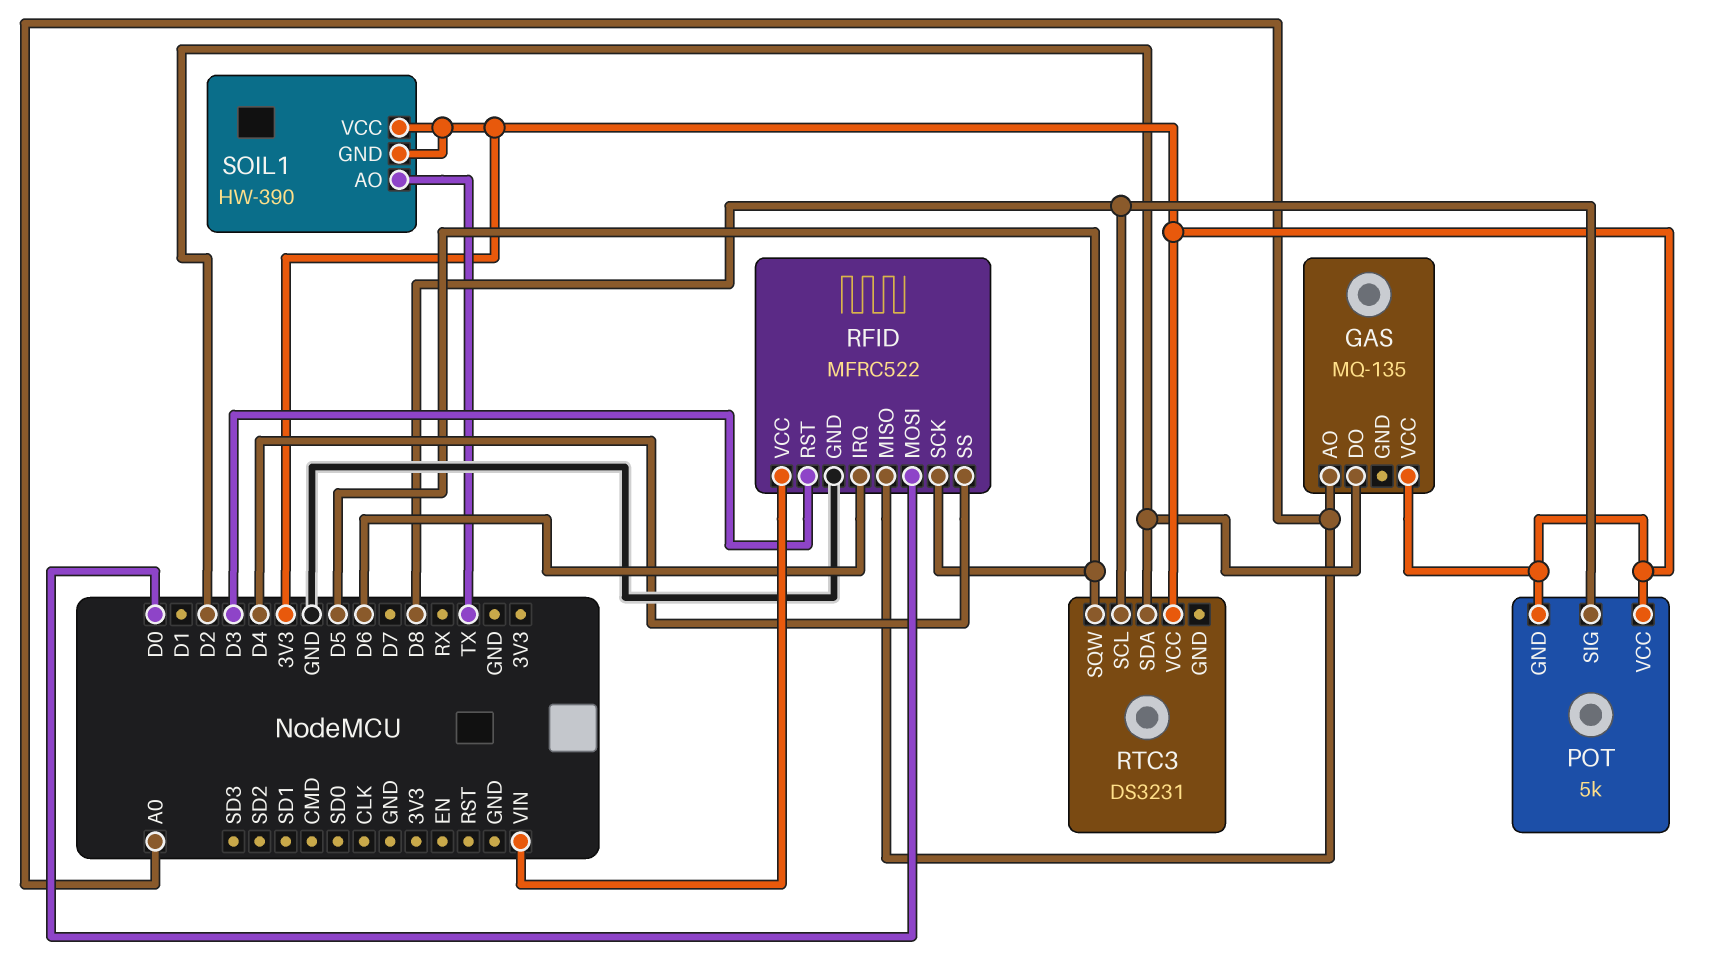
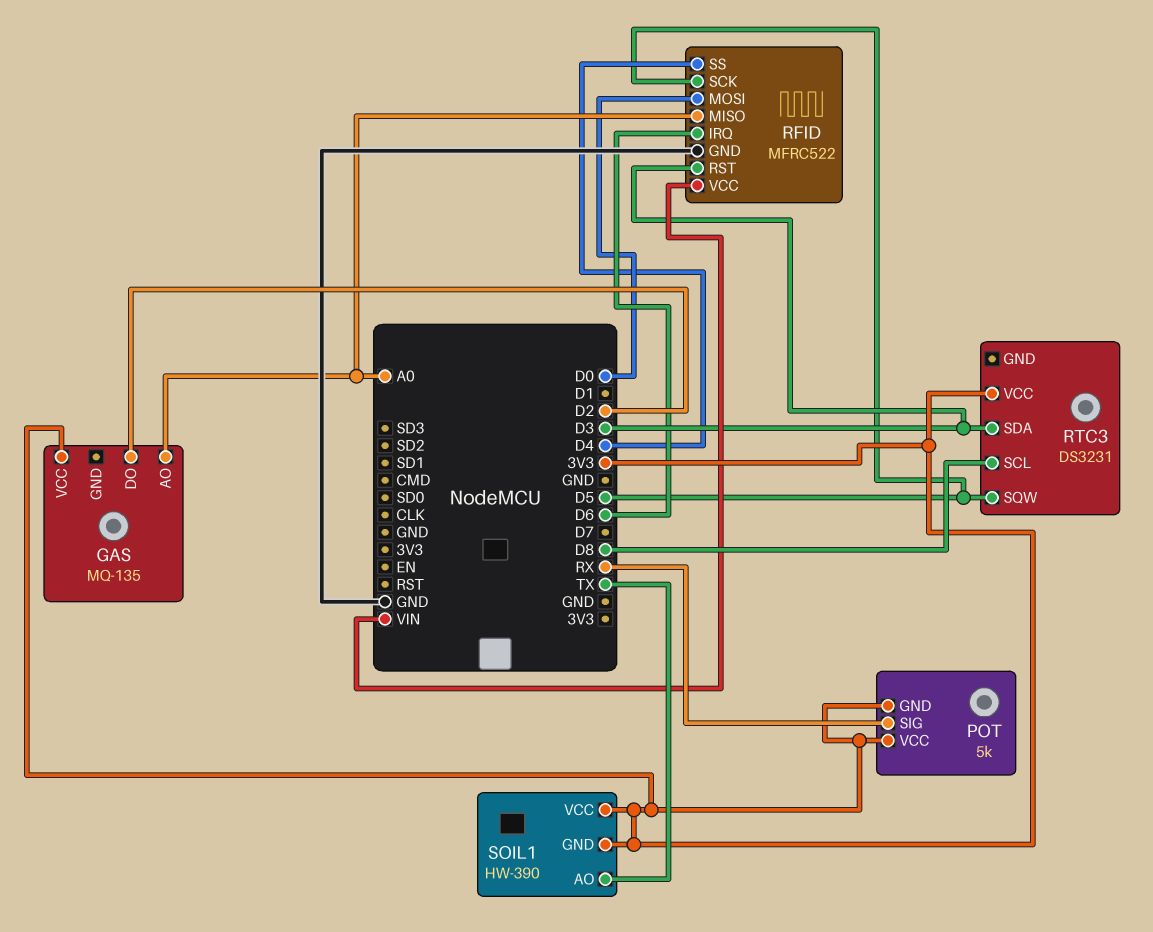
POT pin SIG: D8 -> RX
RTC3 pin SDA: D2 -> D3

